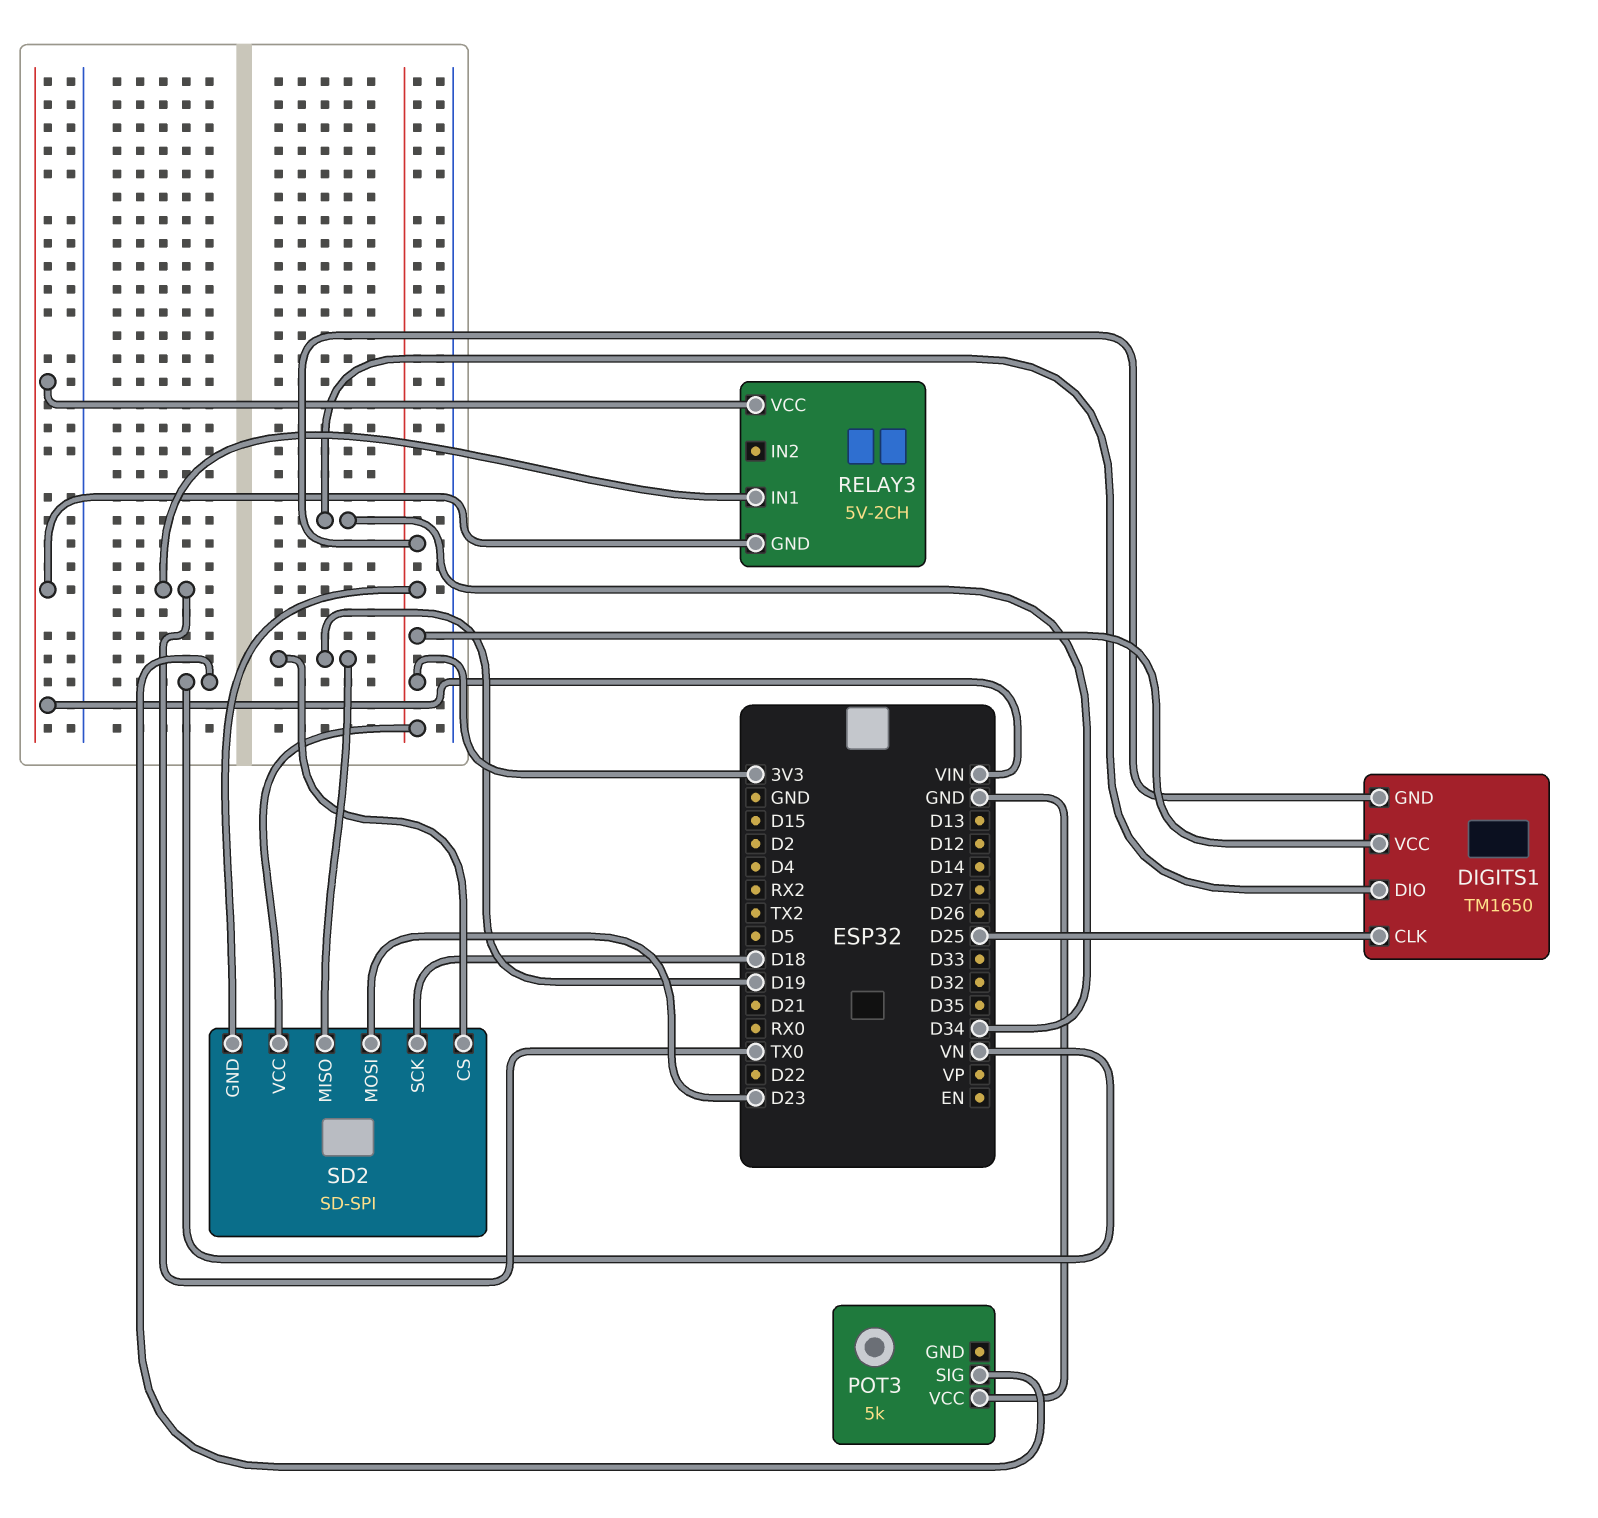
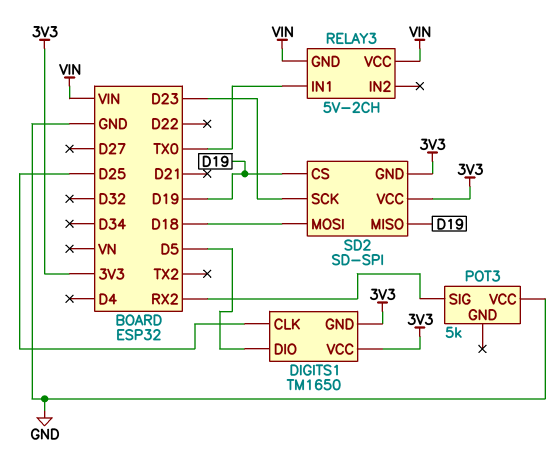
DIGITS1 pin DIO: D34 -> D5
POT3 pin SIG: VN -> RX2
SD2 pin MOSI: D23 -> D18
SD2 pin SCK: D18 -> D23

